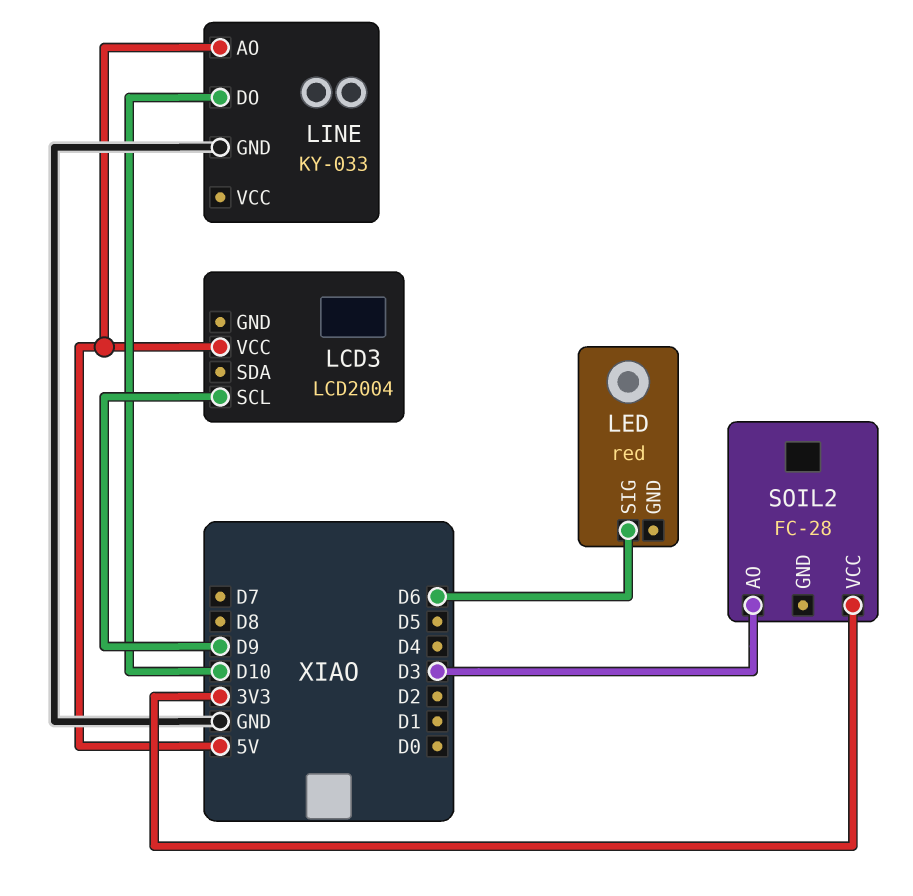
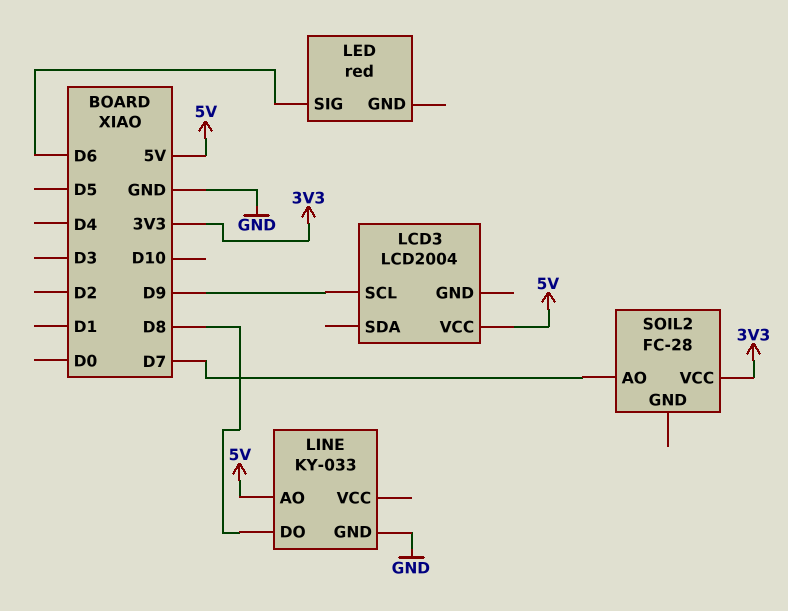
LINE pin DO: D10 -> D8
SOIL2 pin AO: D3 -> D7

